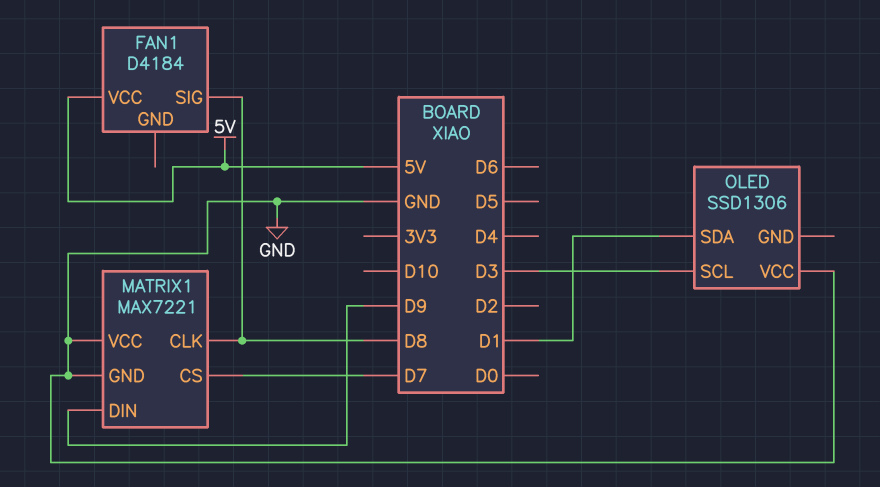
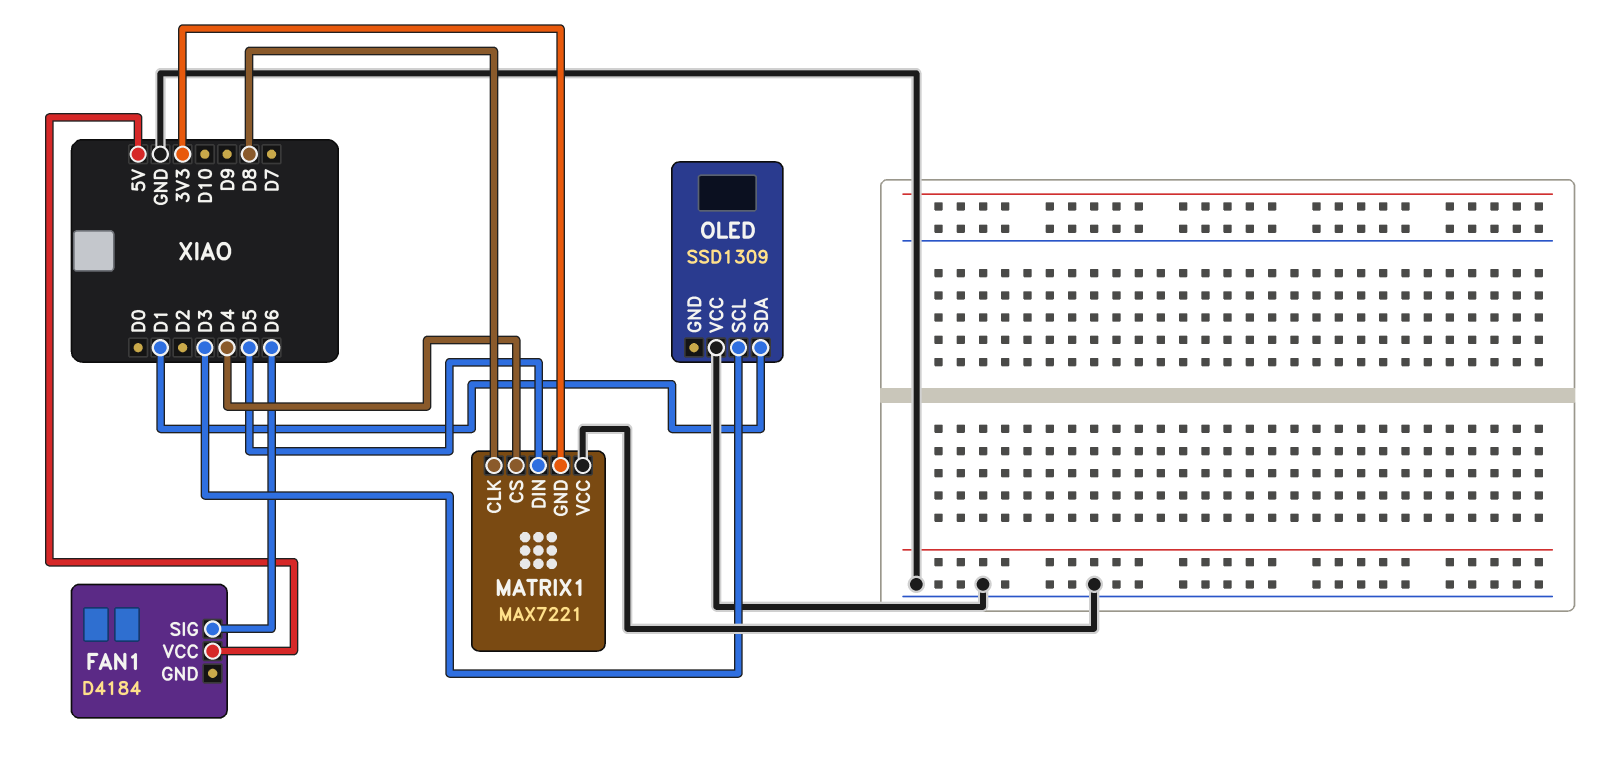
FAN1 pin SIG: D8 -> D6
MATRIX1 pin CS: D7 -> D4
MATRIX1 pin DIN: D9 -> D5
MATRIX1 pin GND: GND -> 3V3
OLED: SSD1306 -> SSD1309

